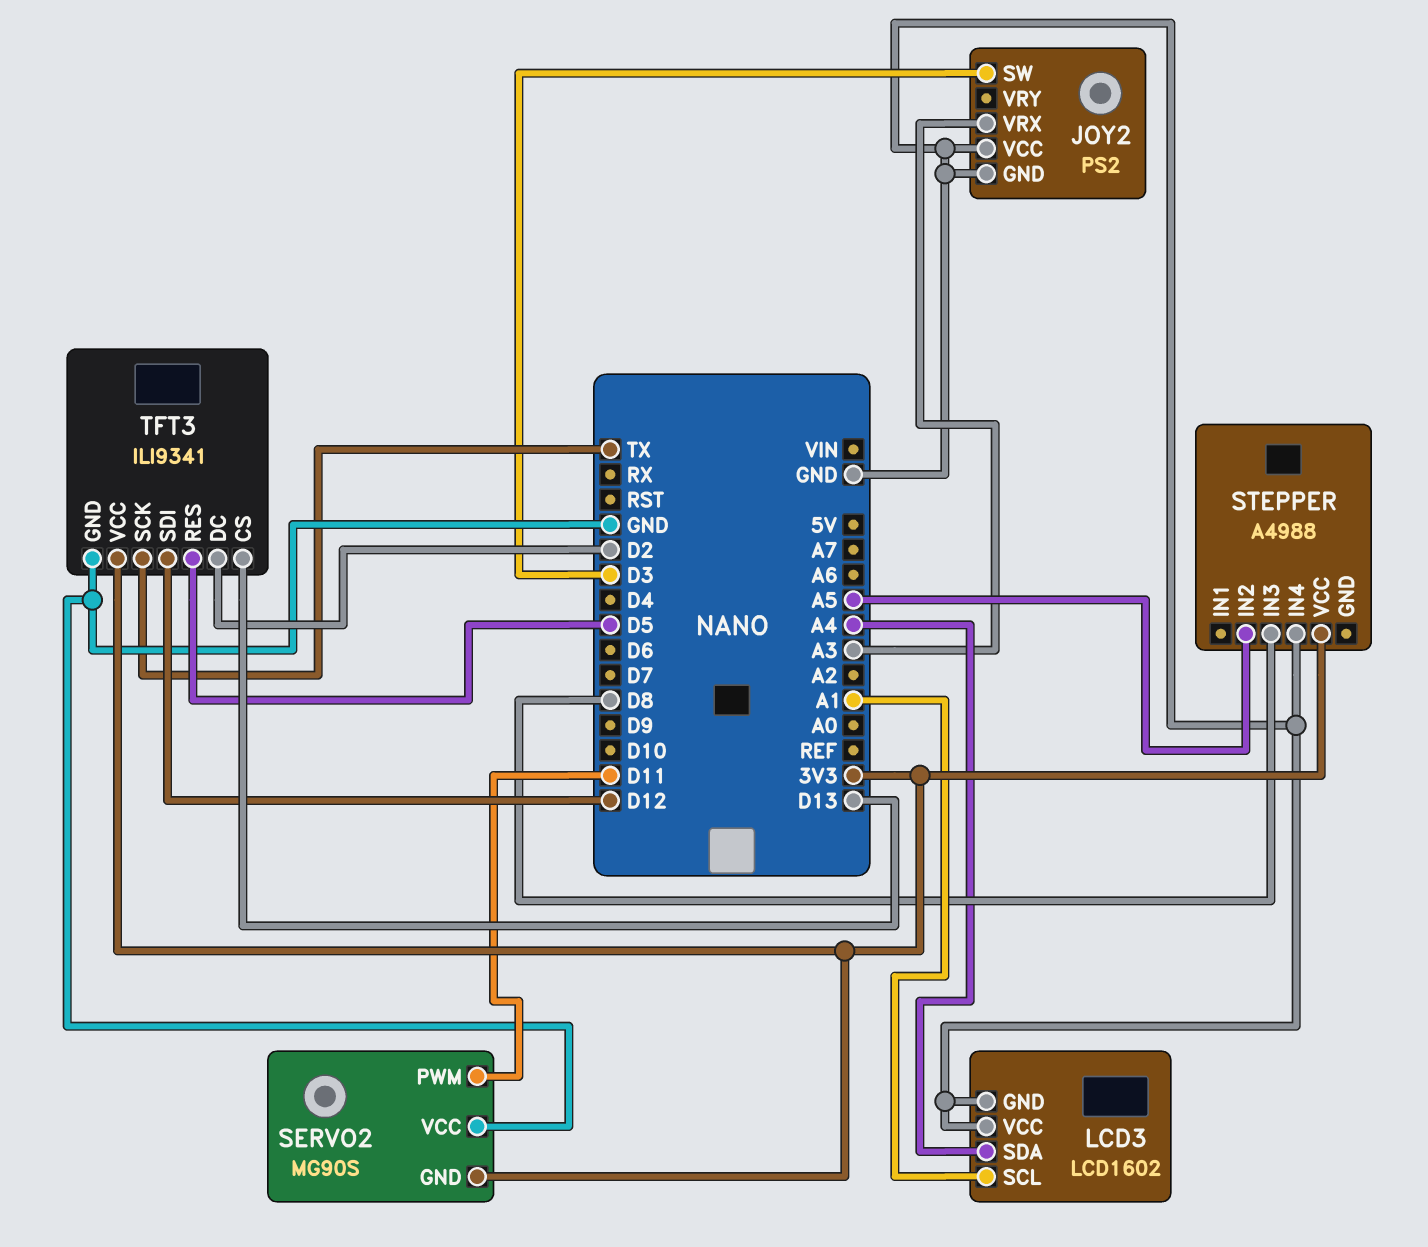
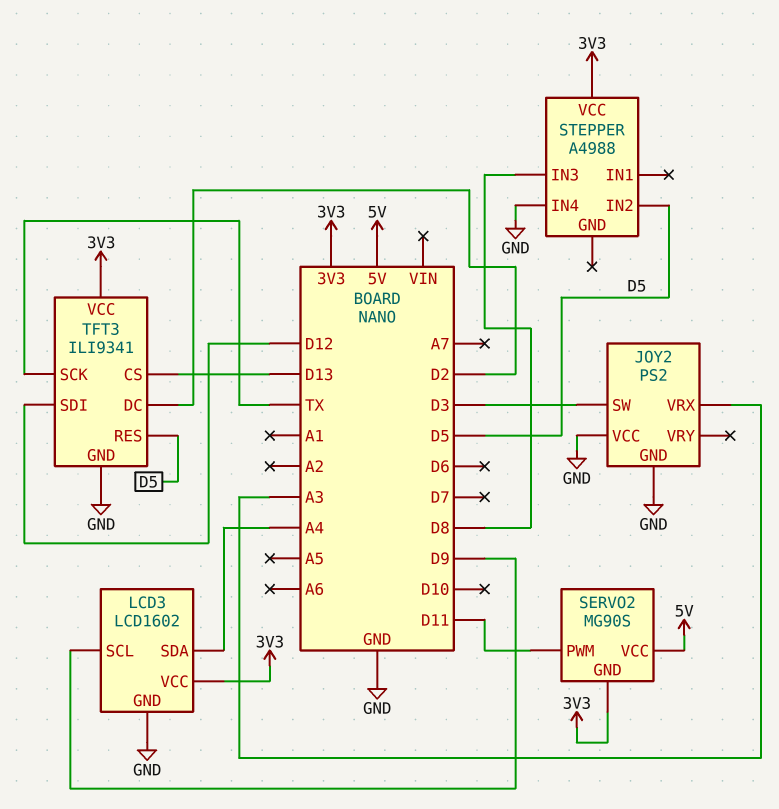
LCD3 pin SCL: A1 -> D9
LCD3 pin VCC: GND -> 3V3
SERVO2 pin VCC: GND -> 5V
STEPPER pin IN2: A5 -> D5

